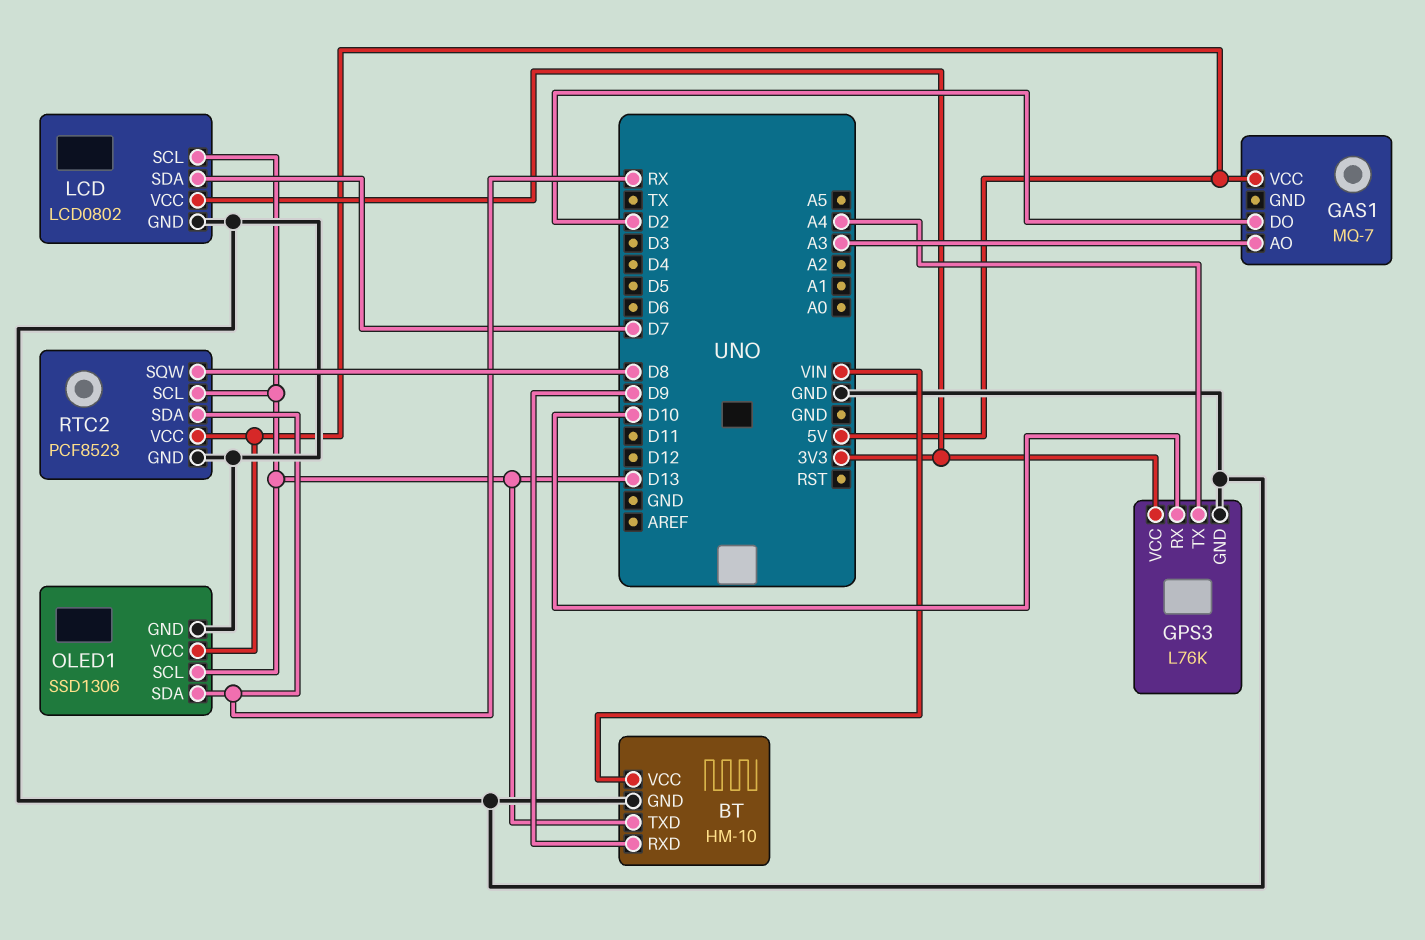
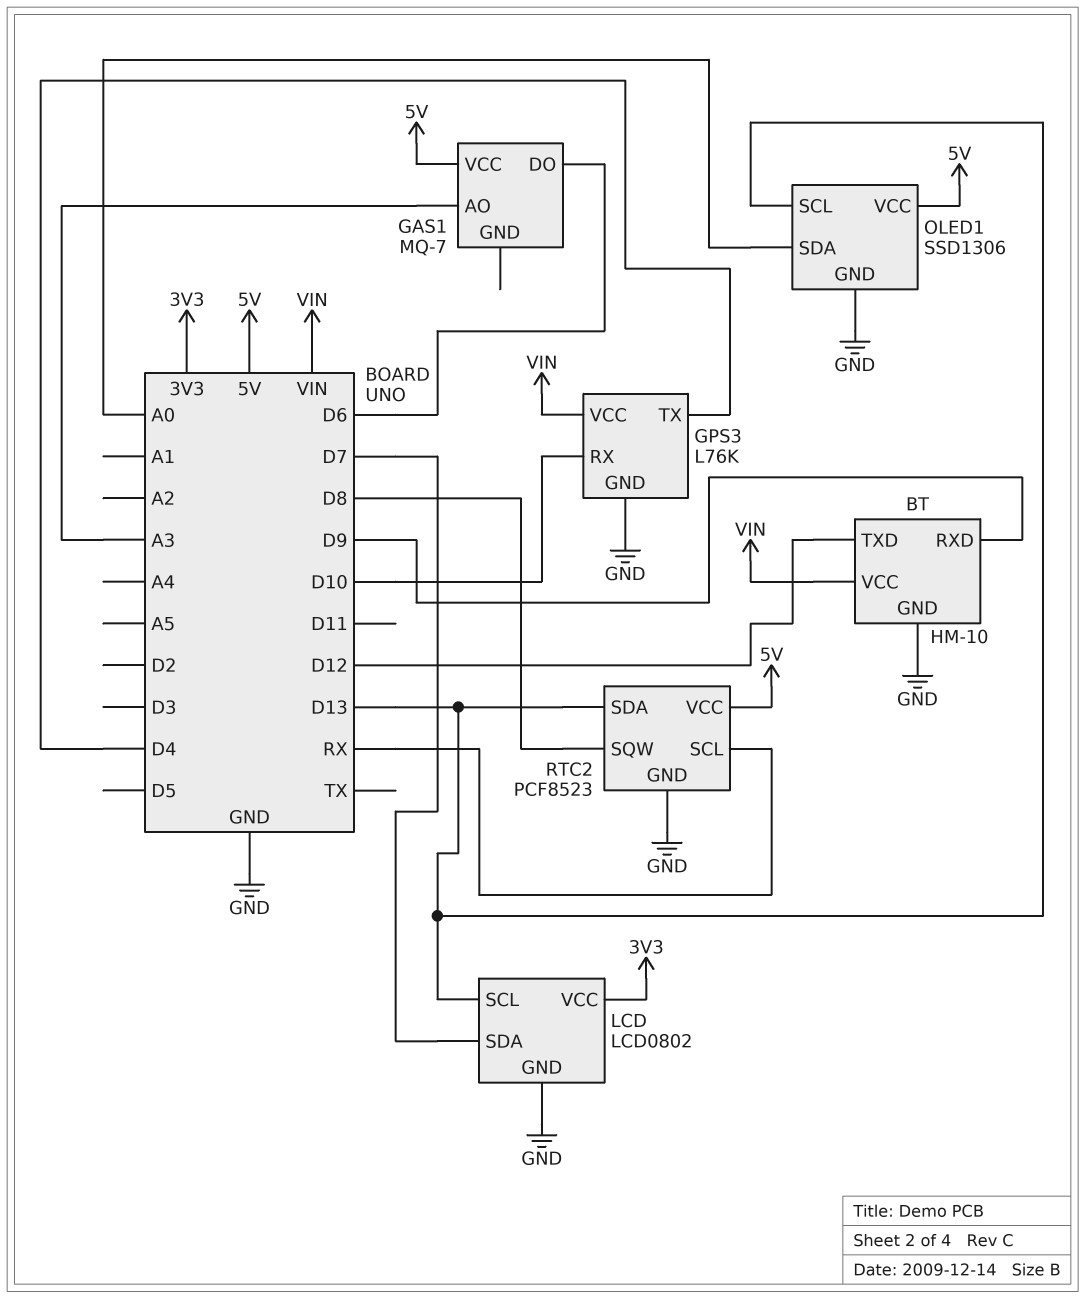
BT pin TXD: D13 -> D12
GAS1 pin DO: D2 -> D6
GPS3 pin TX: A4 -> D4
GPS3 pin VCC: 3V3 -> VIN
OLED1 pin SDA: RX -> A0
RTC2 pin SCL: D13 -> RX
RTC2 pin SDA: RX -> D13

